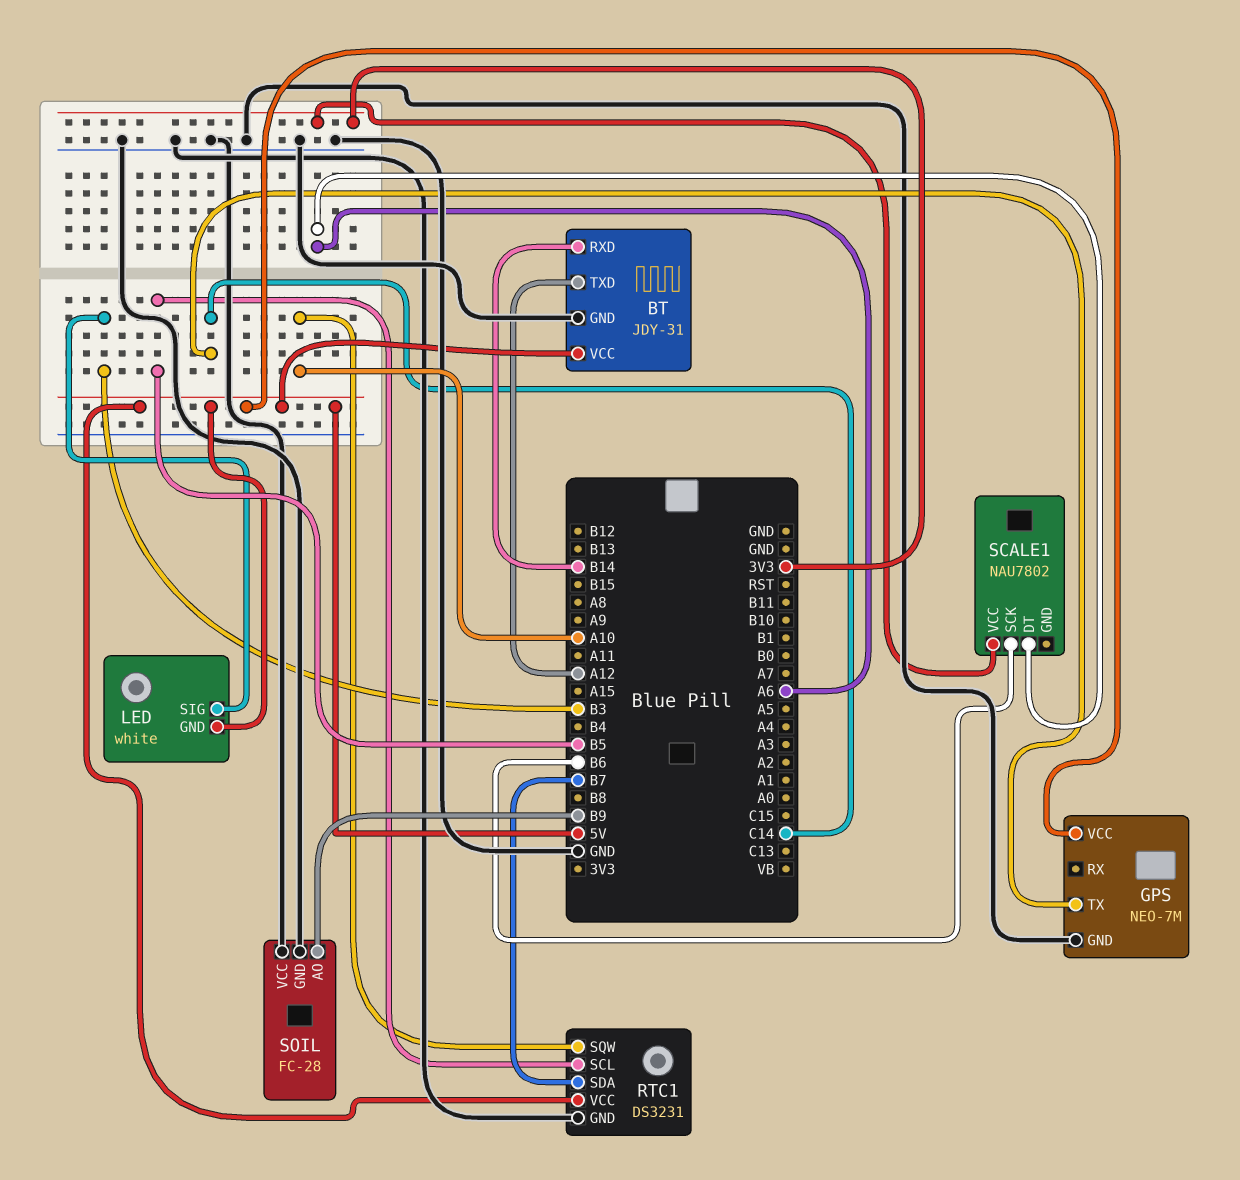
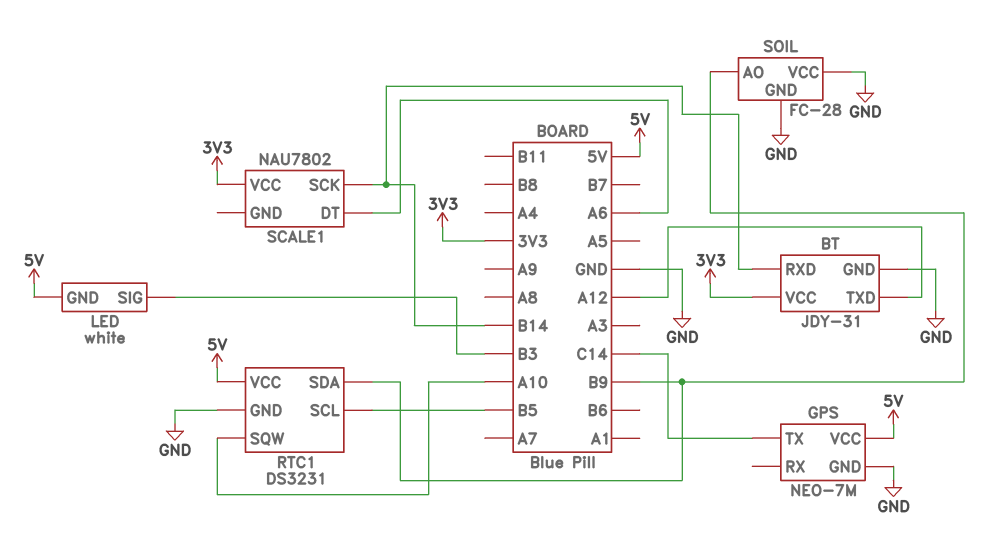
BT pin VCC: 5V -> 3V3
RTC1 pin SDA: B7 -> B9
SCALE1 pin SCK: B6 -> B14

